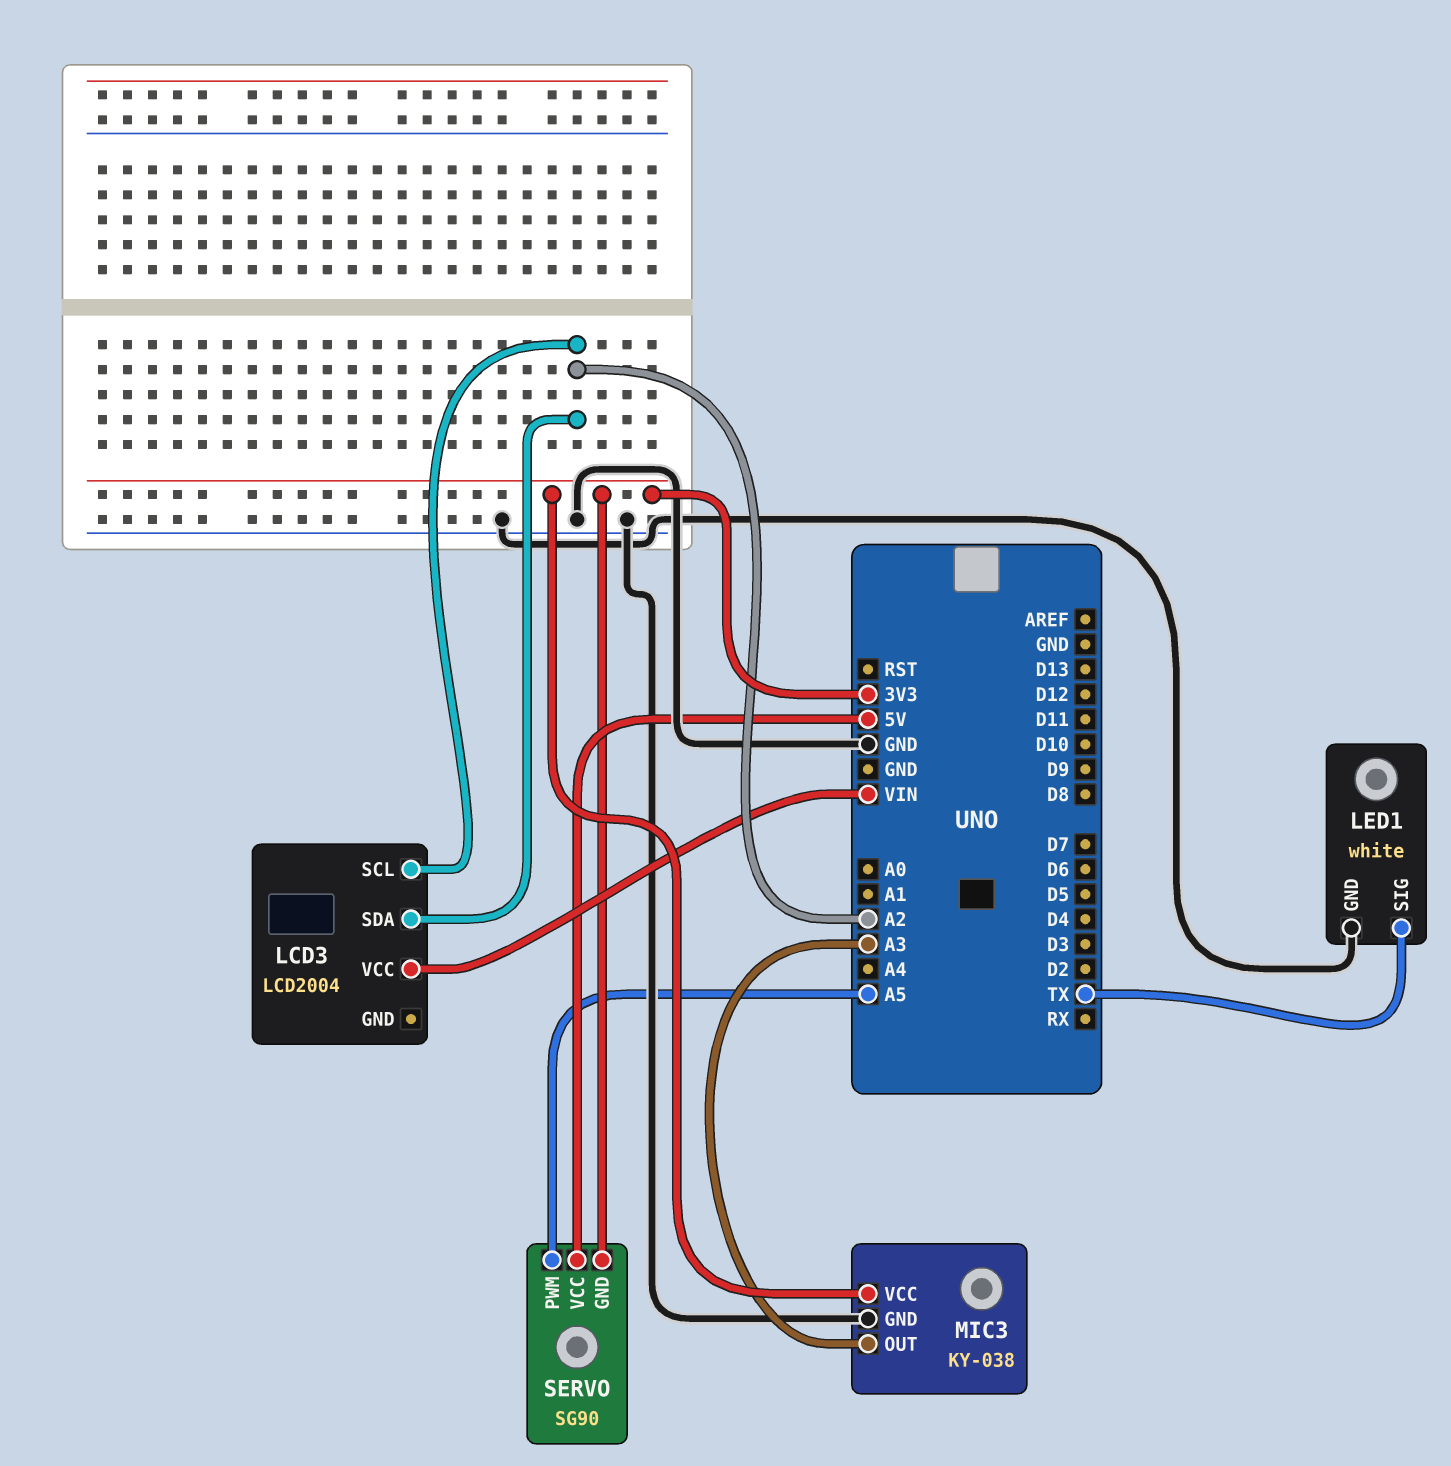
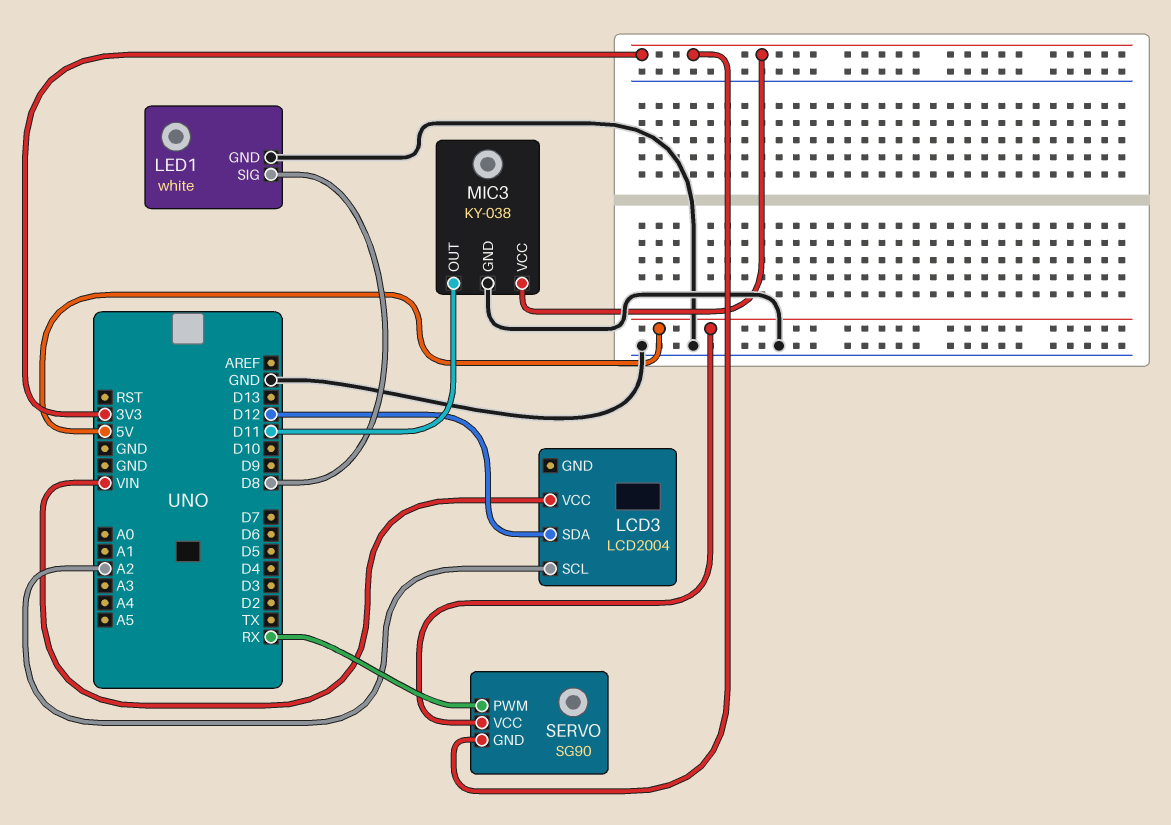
LCD3 pin SDA: A2 -> D12
LED1 pin SIG: TX -> D8
MIC3 pin OUT: A3 -> D11
SERVO pin PWM: A5 -> RX

